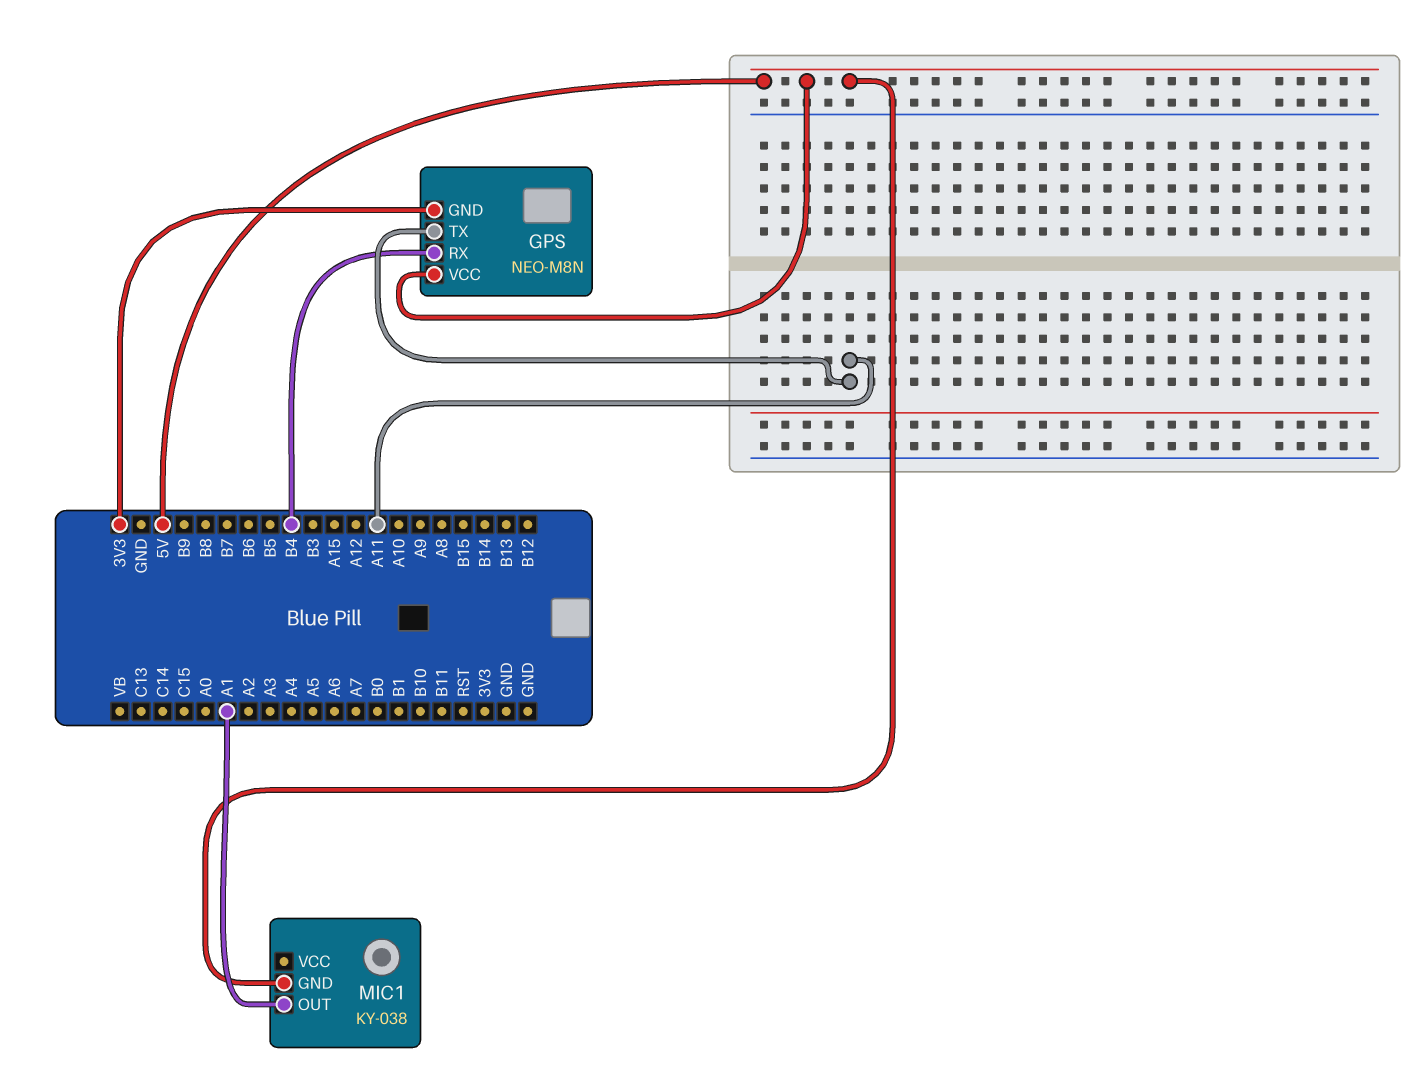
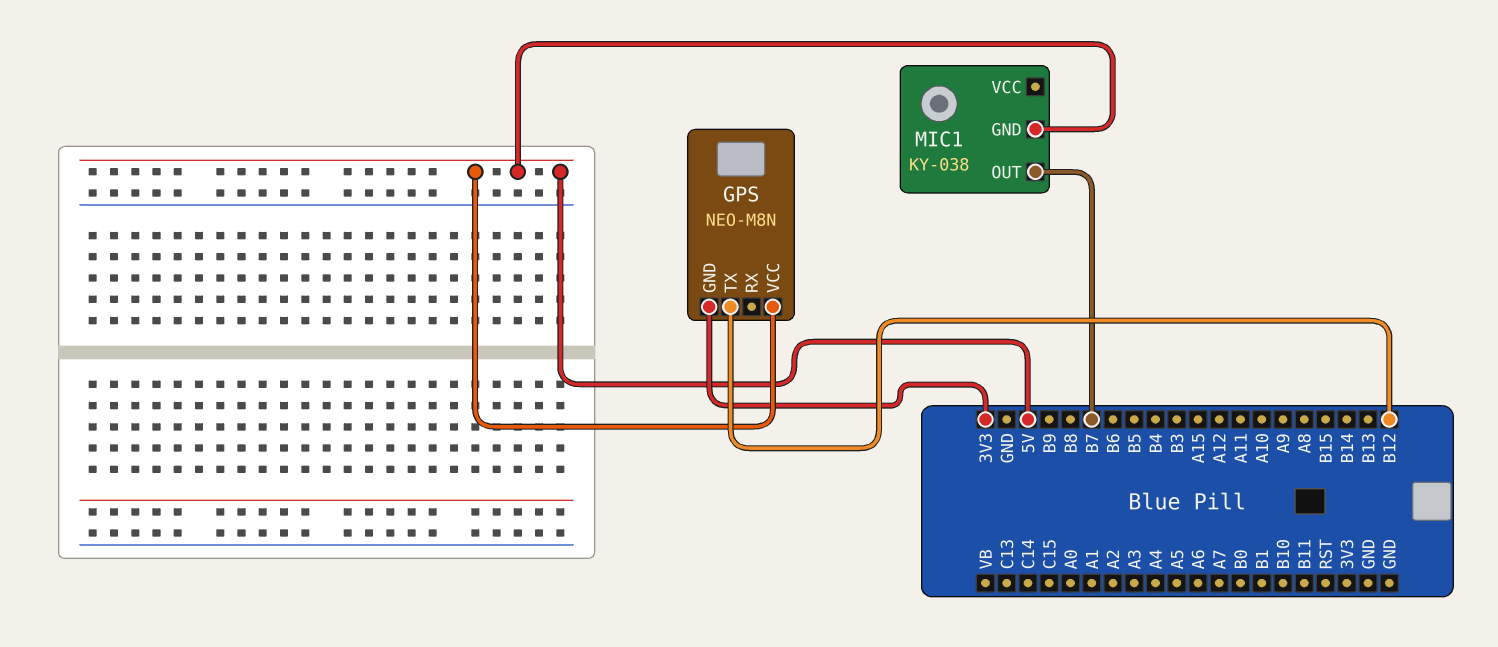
GPS pin RX: B4 -> none
GPS pin TX: A11 -> B12
MIC1 pin OUT: A1 -> B7

